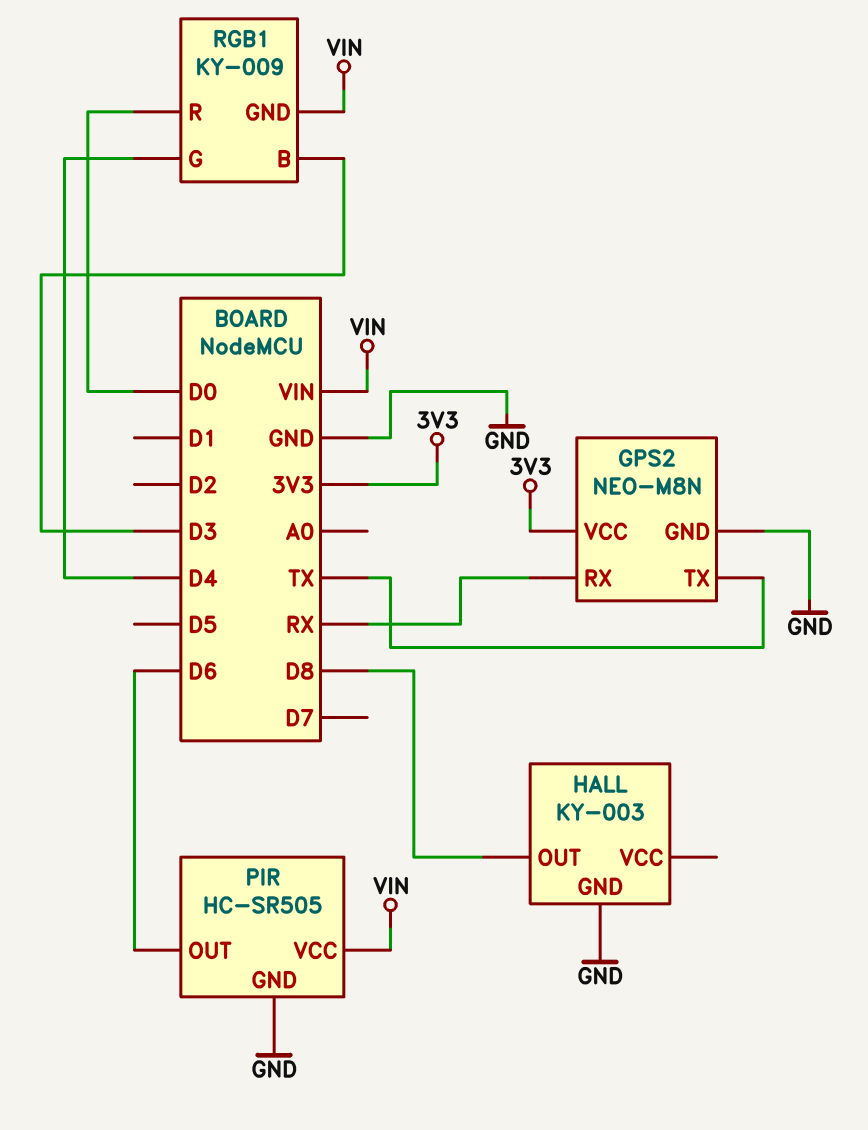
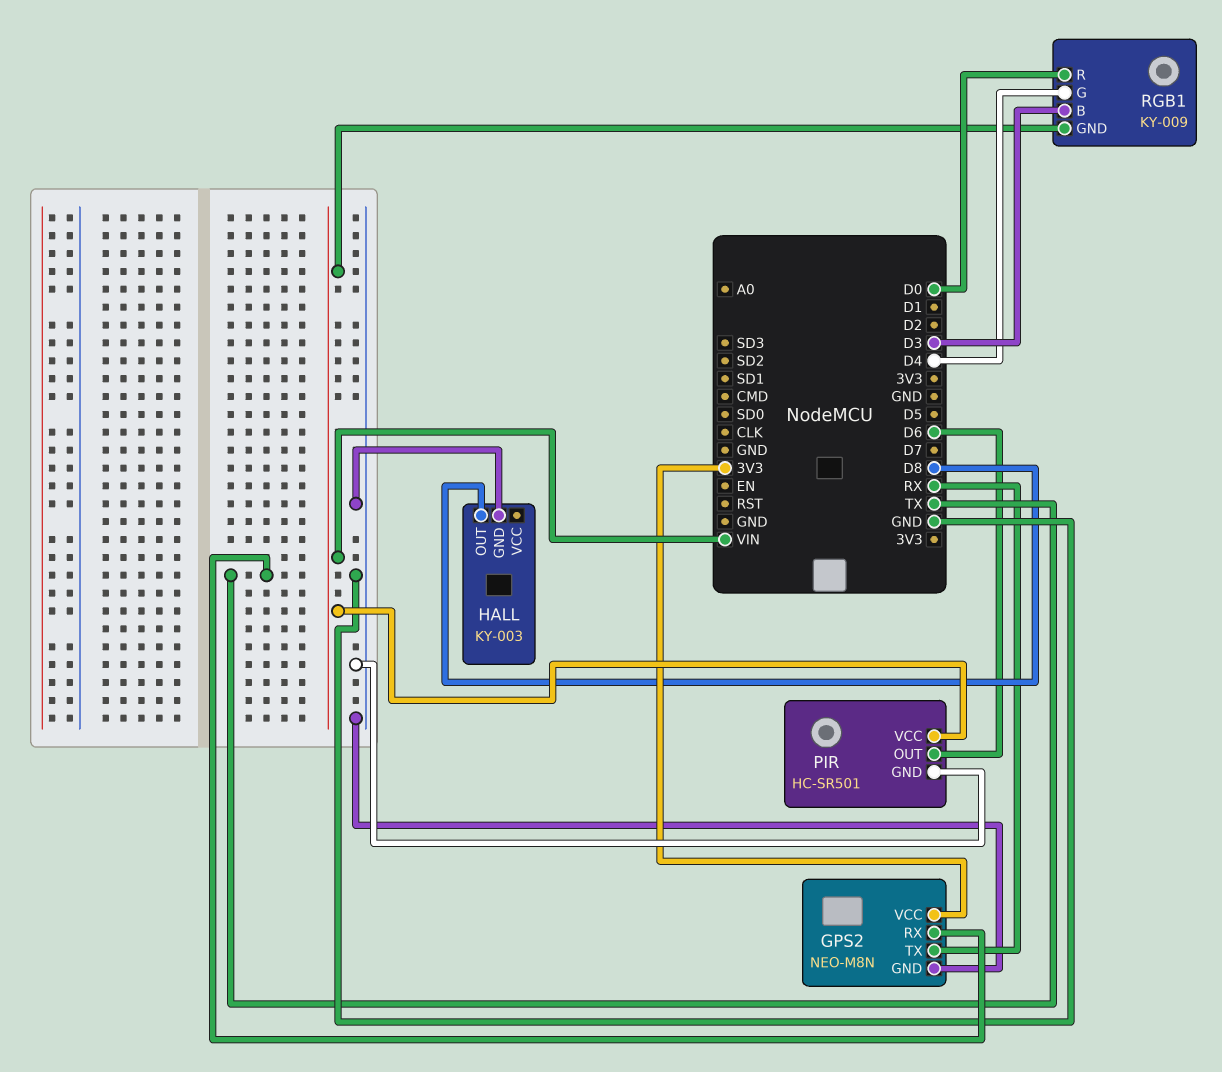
GPS2 pin RX: RX -> TX
GPS2 pin TX: TX -> RX
PIR: HC-SR505 -> HC-SR501

